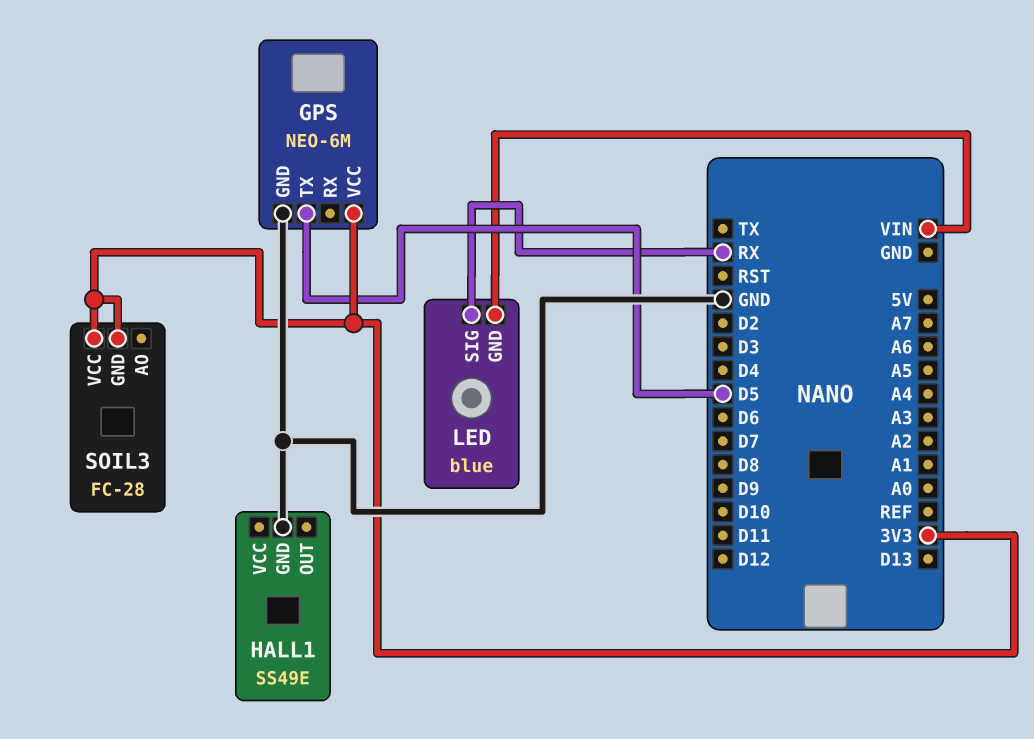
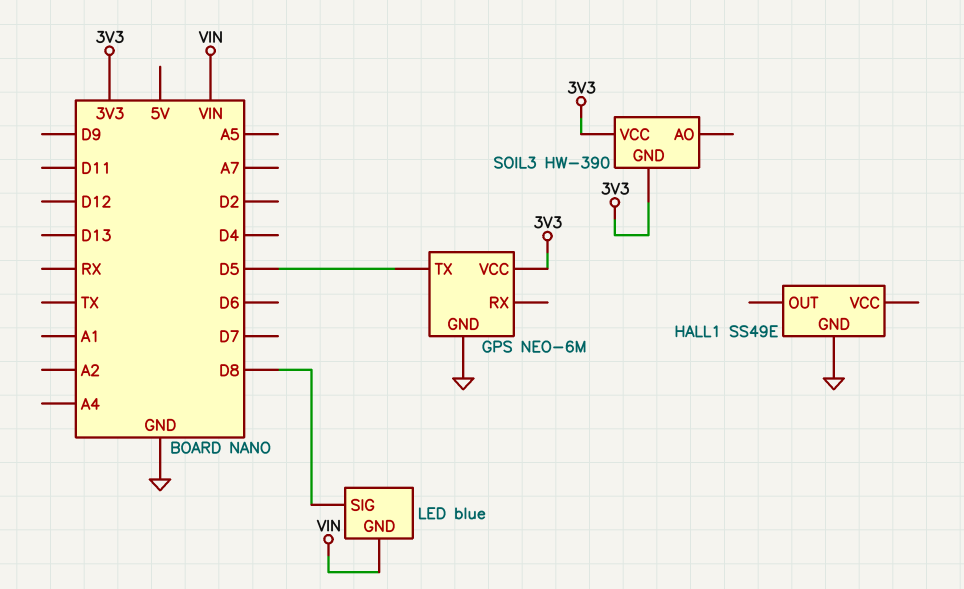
LED pin SIG: RX -> D8
SOIL3: FC-28 -> HW-390

